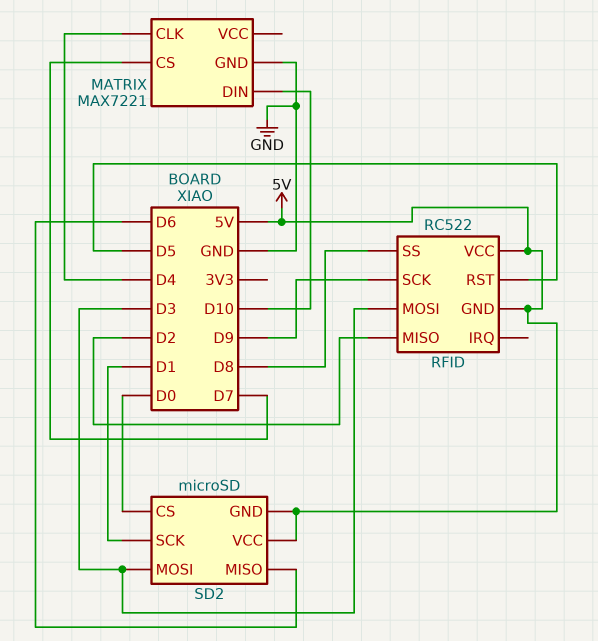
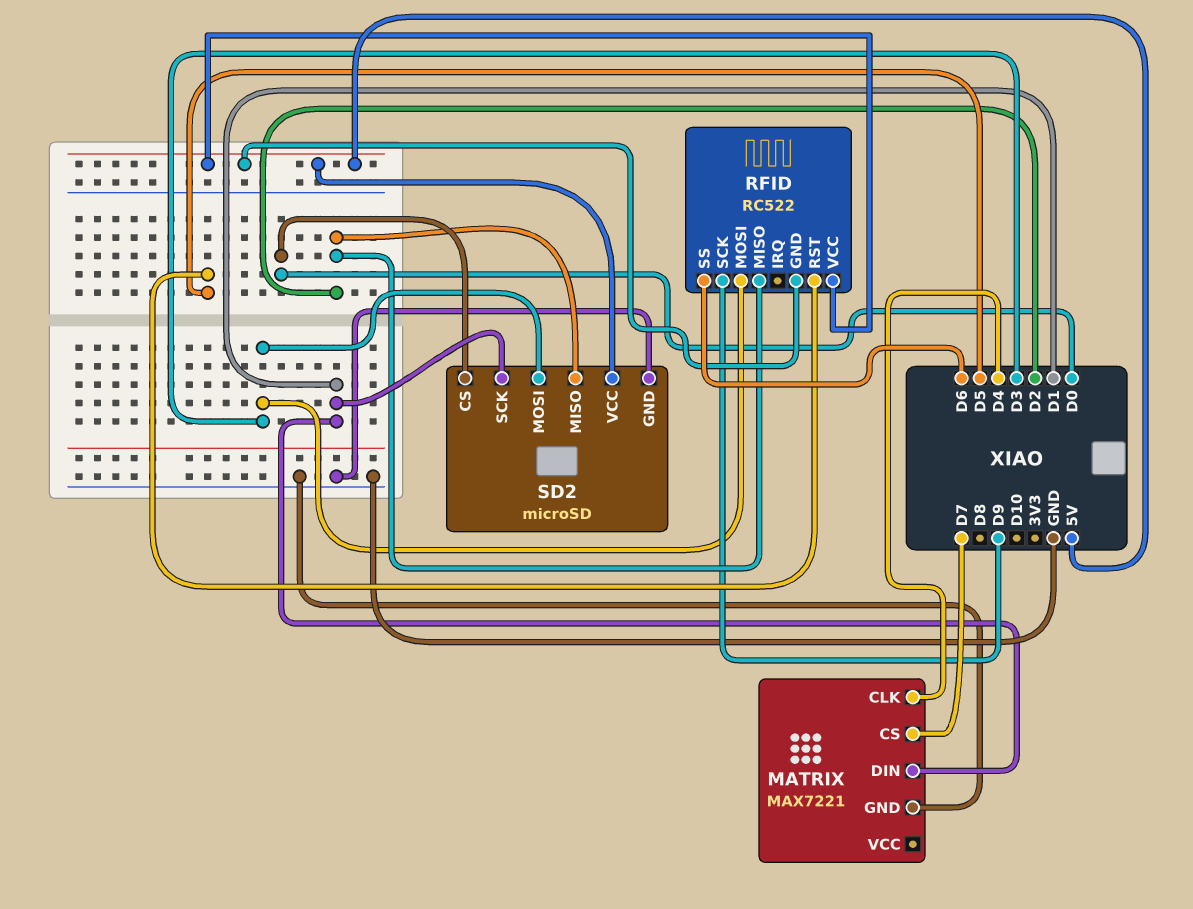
MATRIX pin DIN: D10 -> D1
RFID pin SS: D8 -> D6
SD2 pin GND: 5V -> GND
SD2 pin MISO: D6 -> D2

